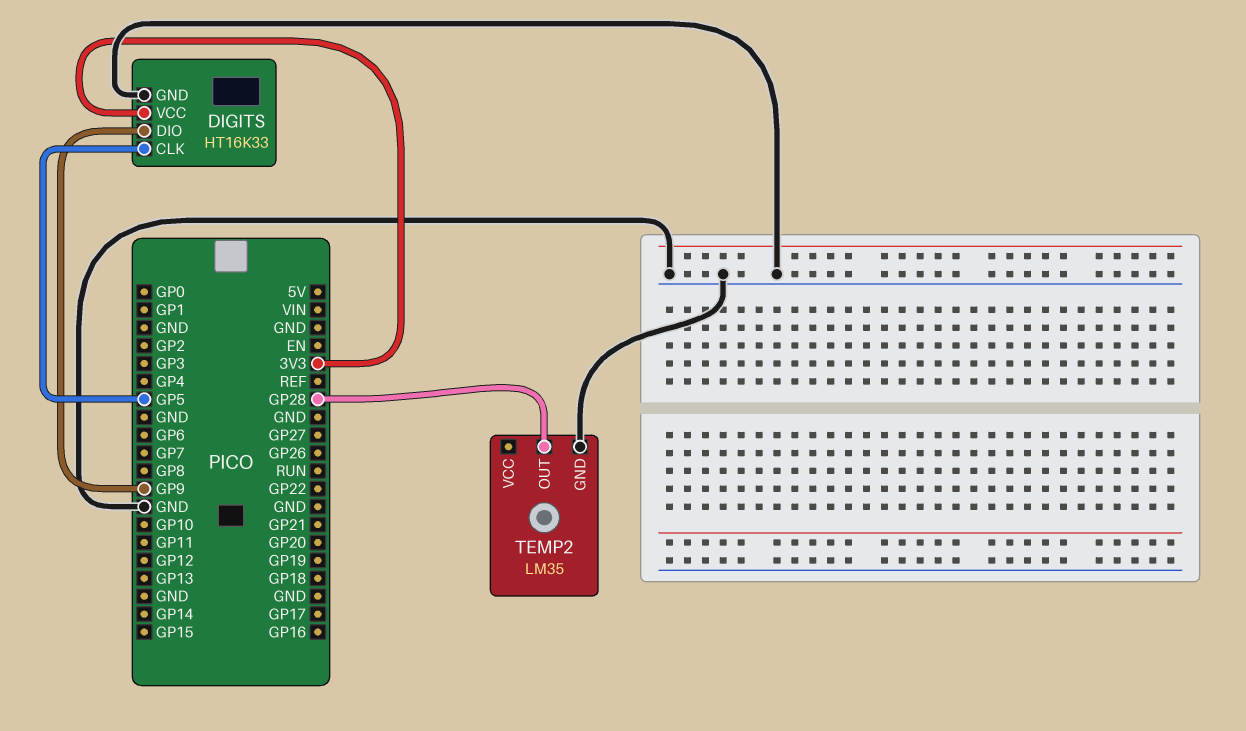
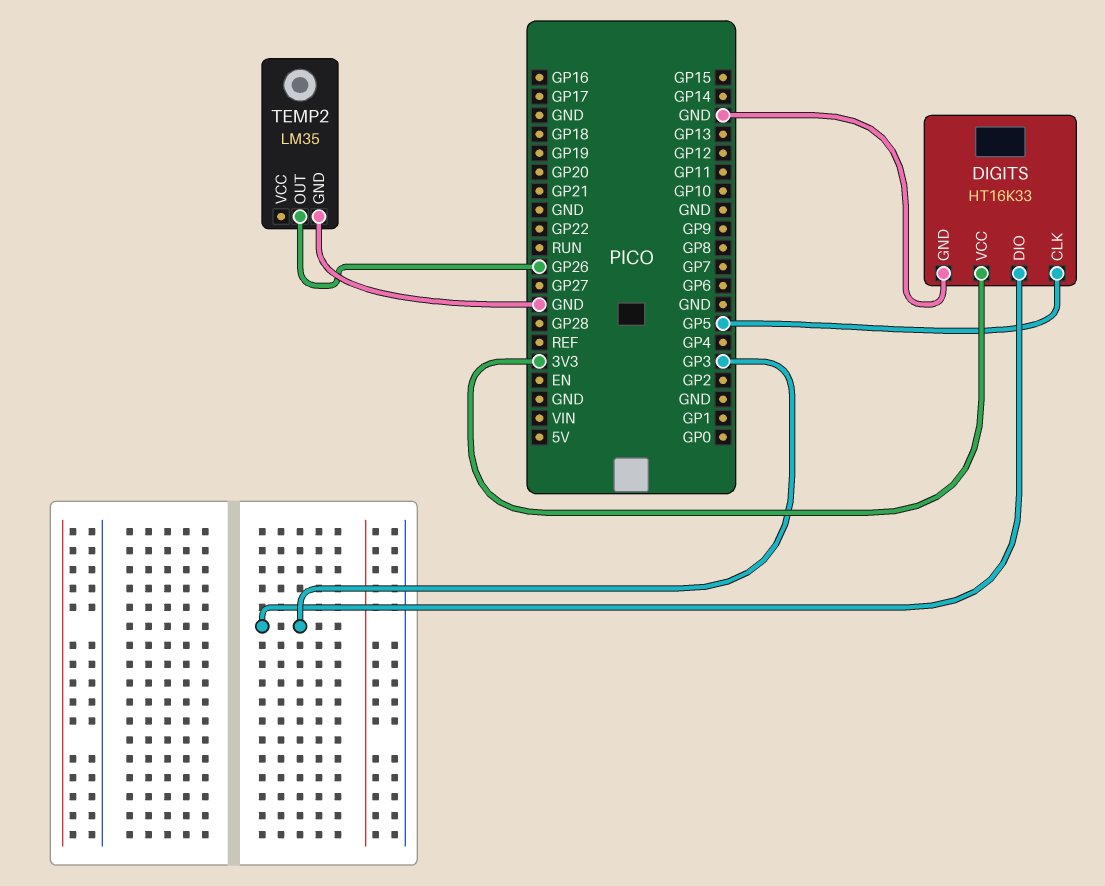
DIGITS pin DIO: GP9 -> GP3
TEMP2 pin OUT: GP28 -> GP26

